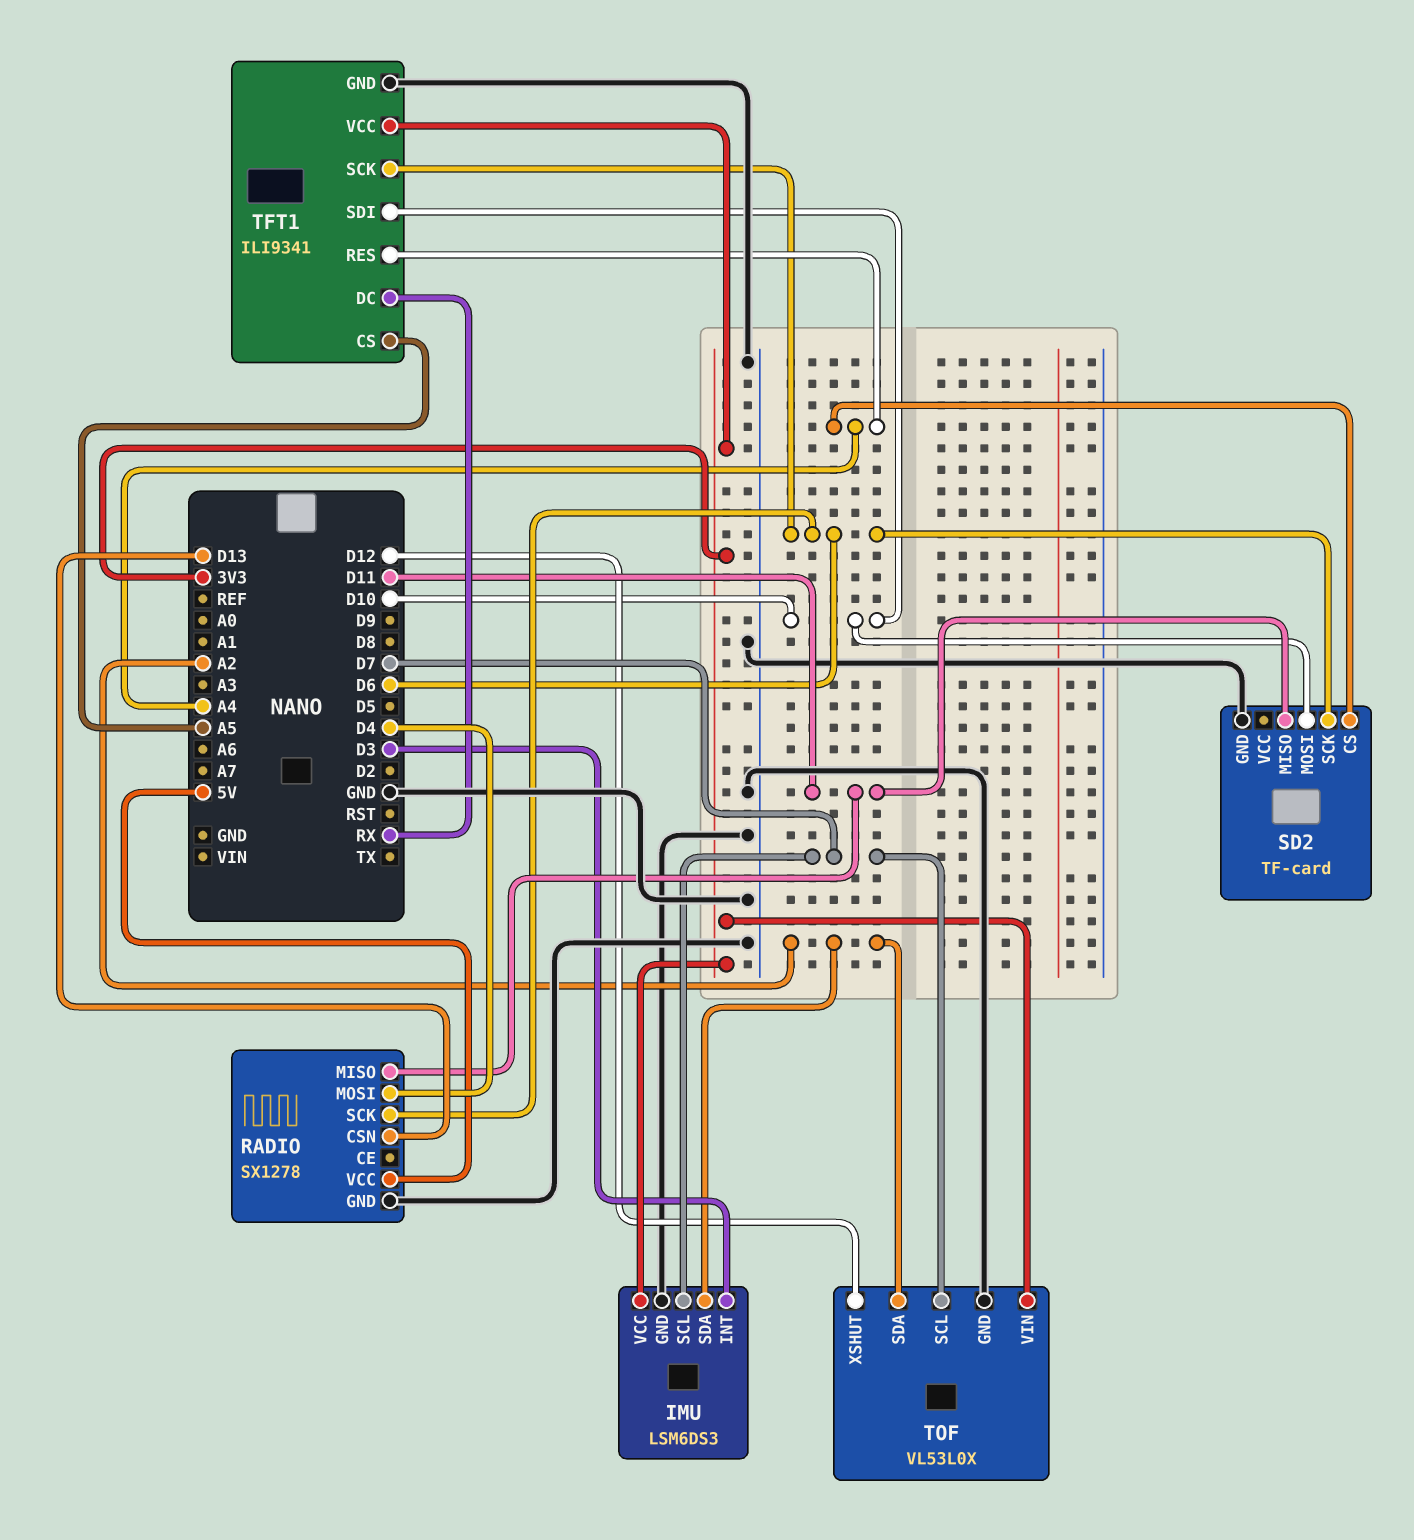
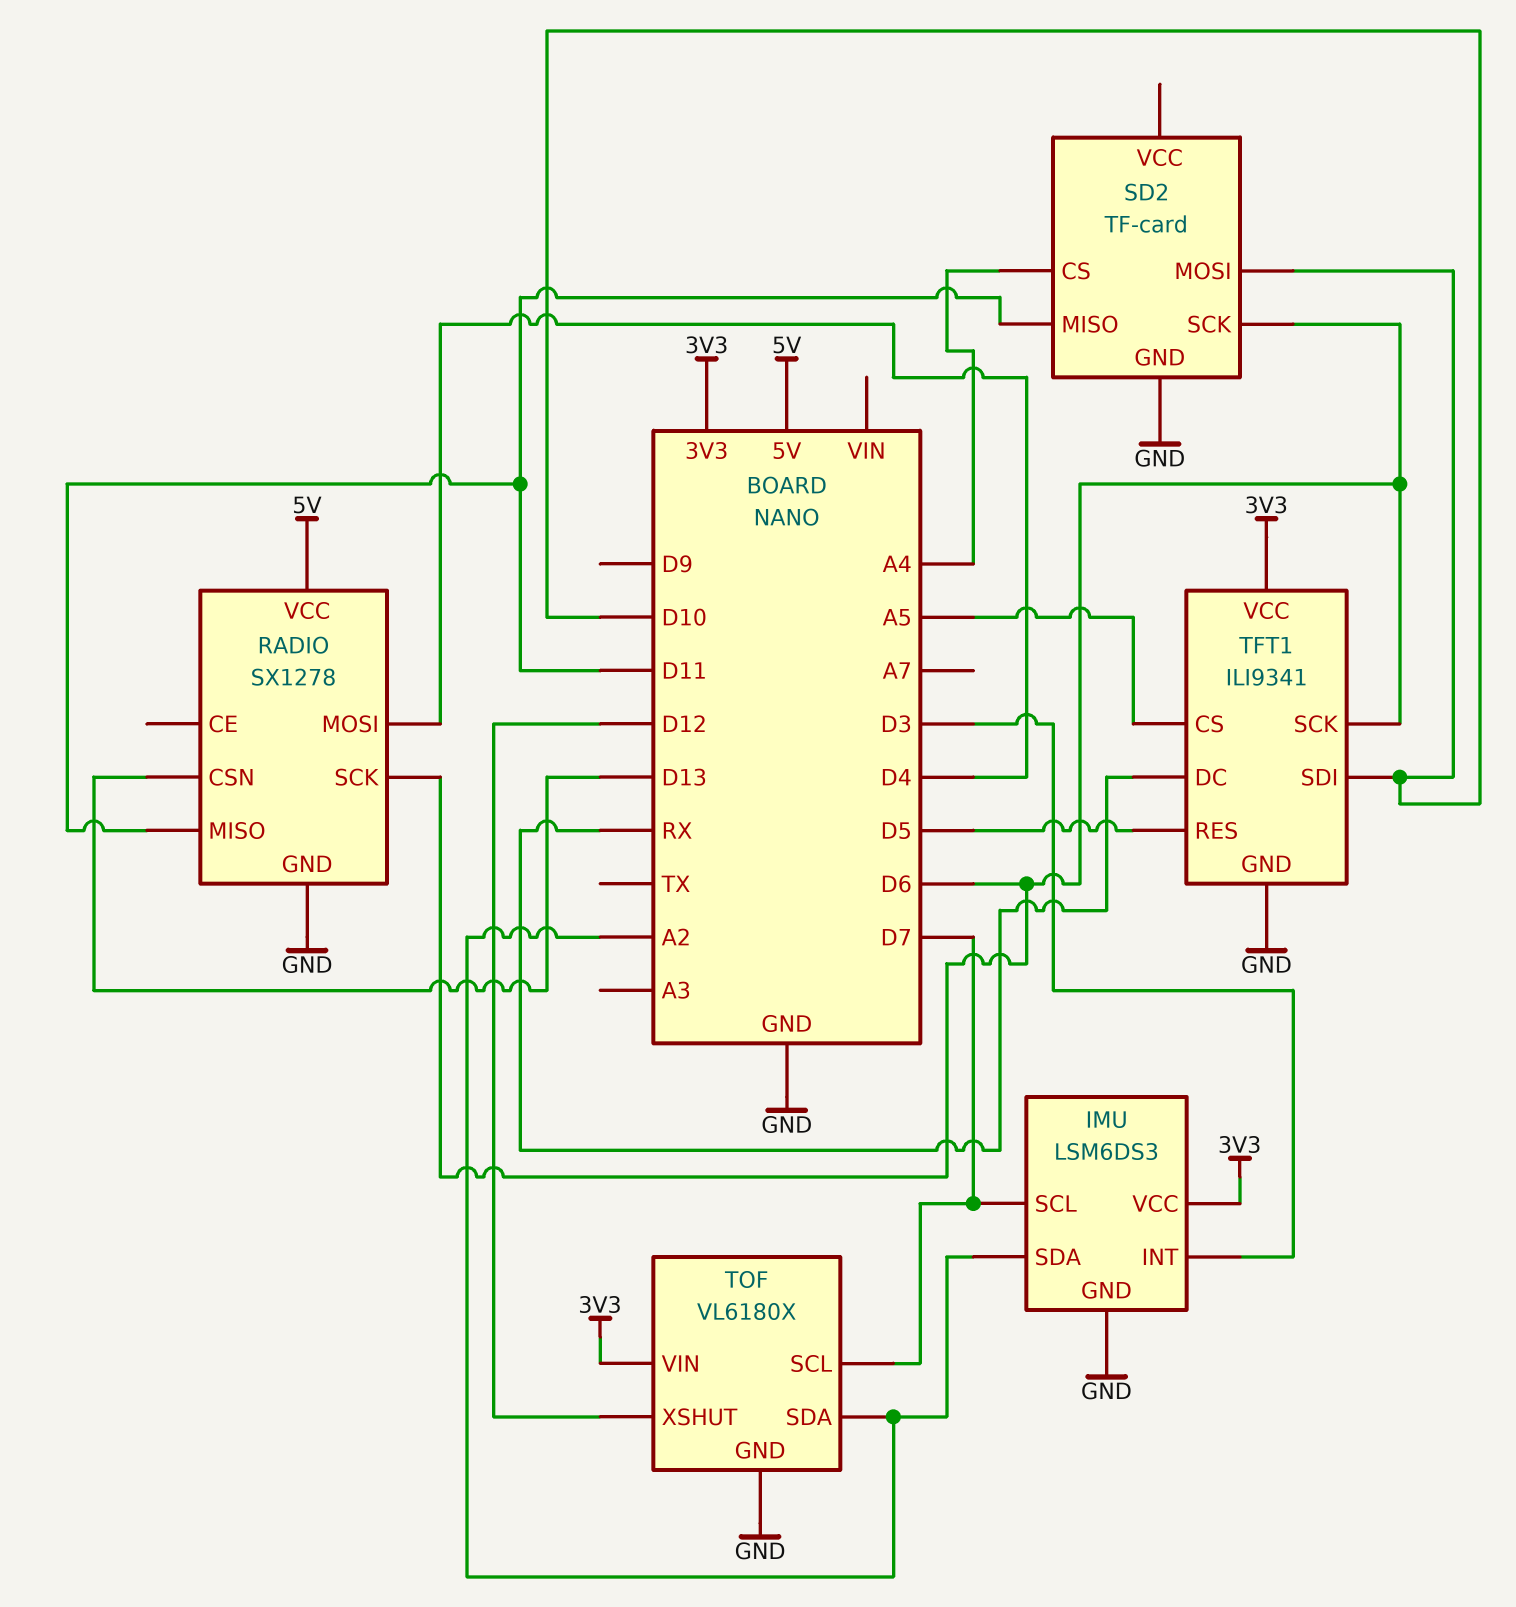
TFT1 pin RES: A4 -> D5
TOF: VL53L0X -> VL6180X

